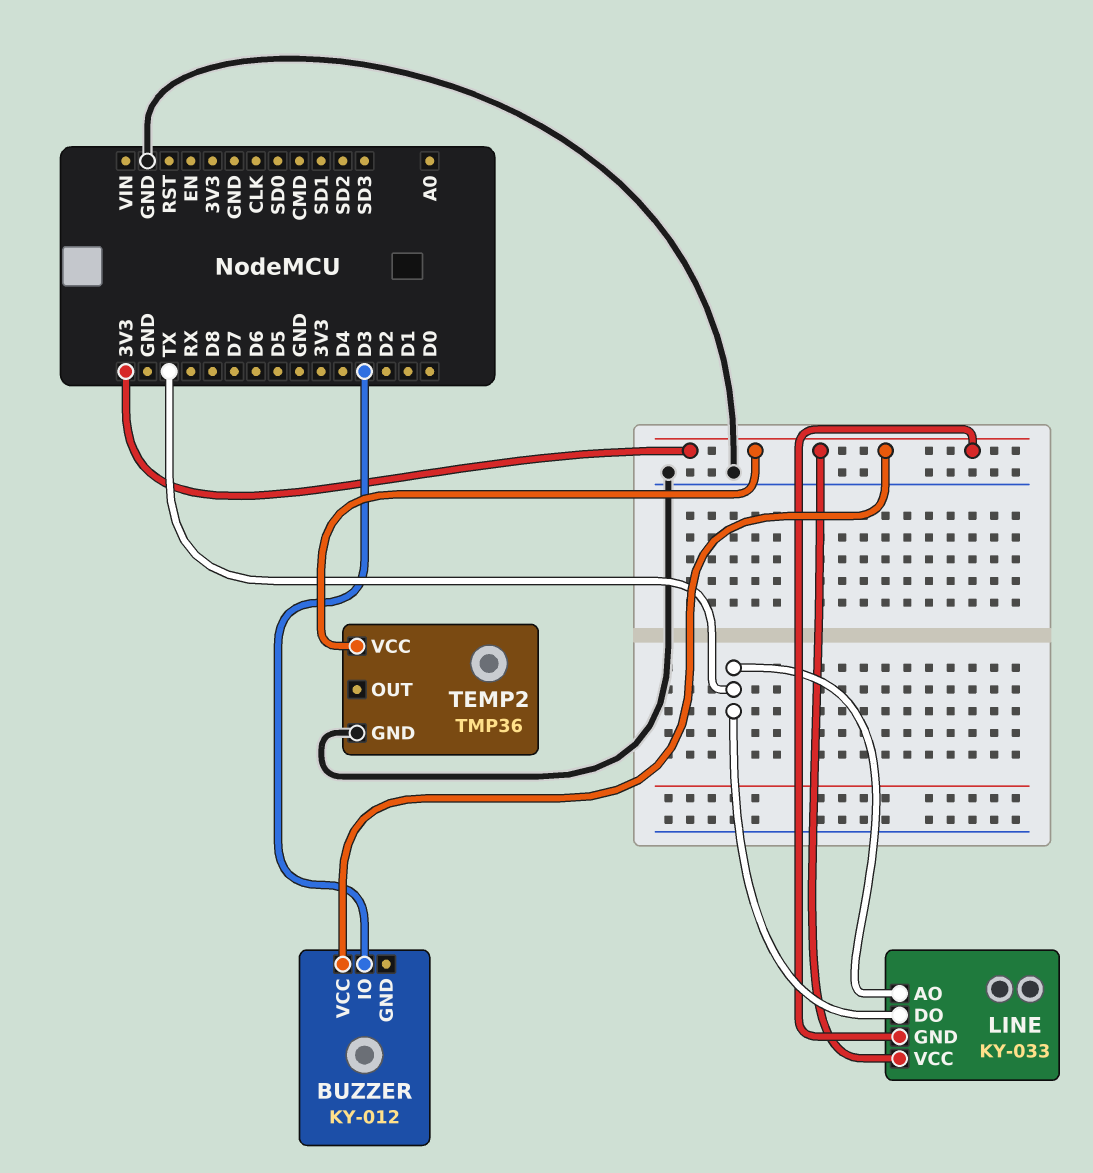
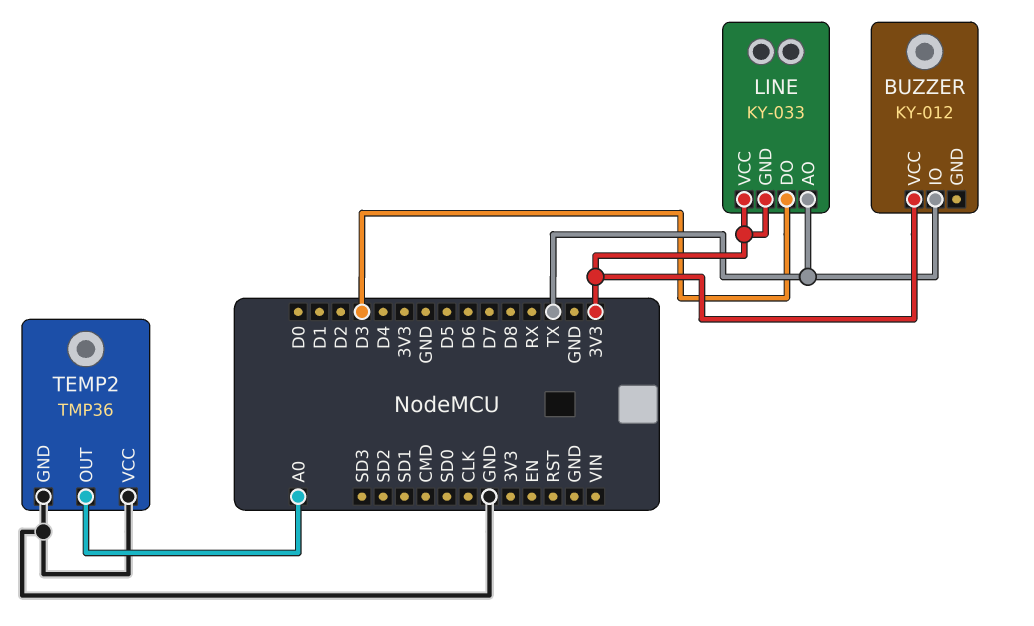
BUZZER pin IO: D3 -> TX
LINE pin DO: TX -> D3
TEMP2 pin OUT: none -> A0
TEMP2 pin VCC: 3V3 -> GND

